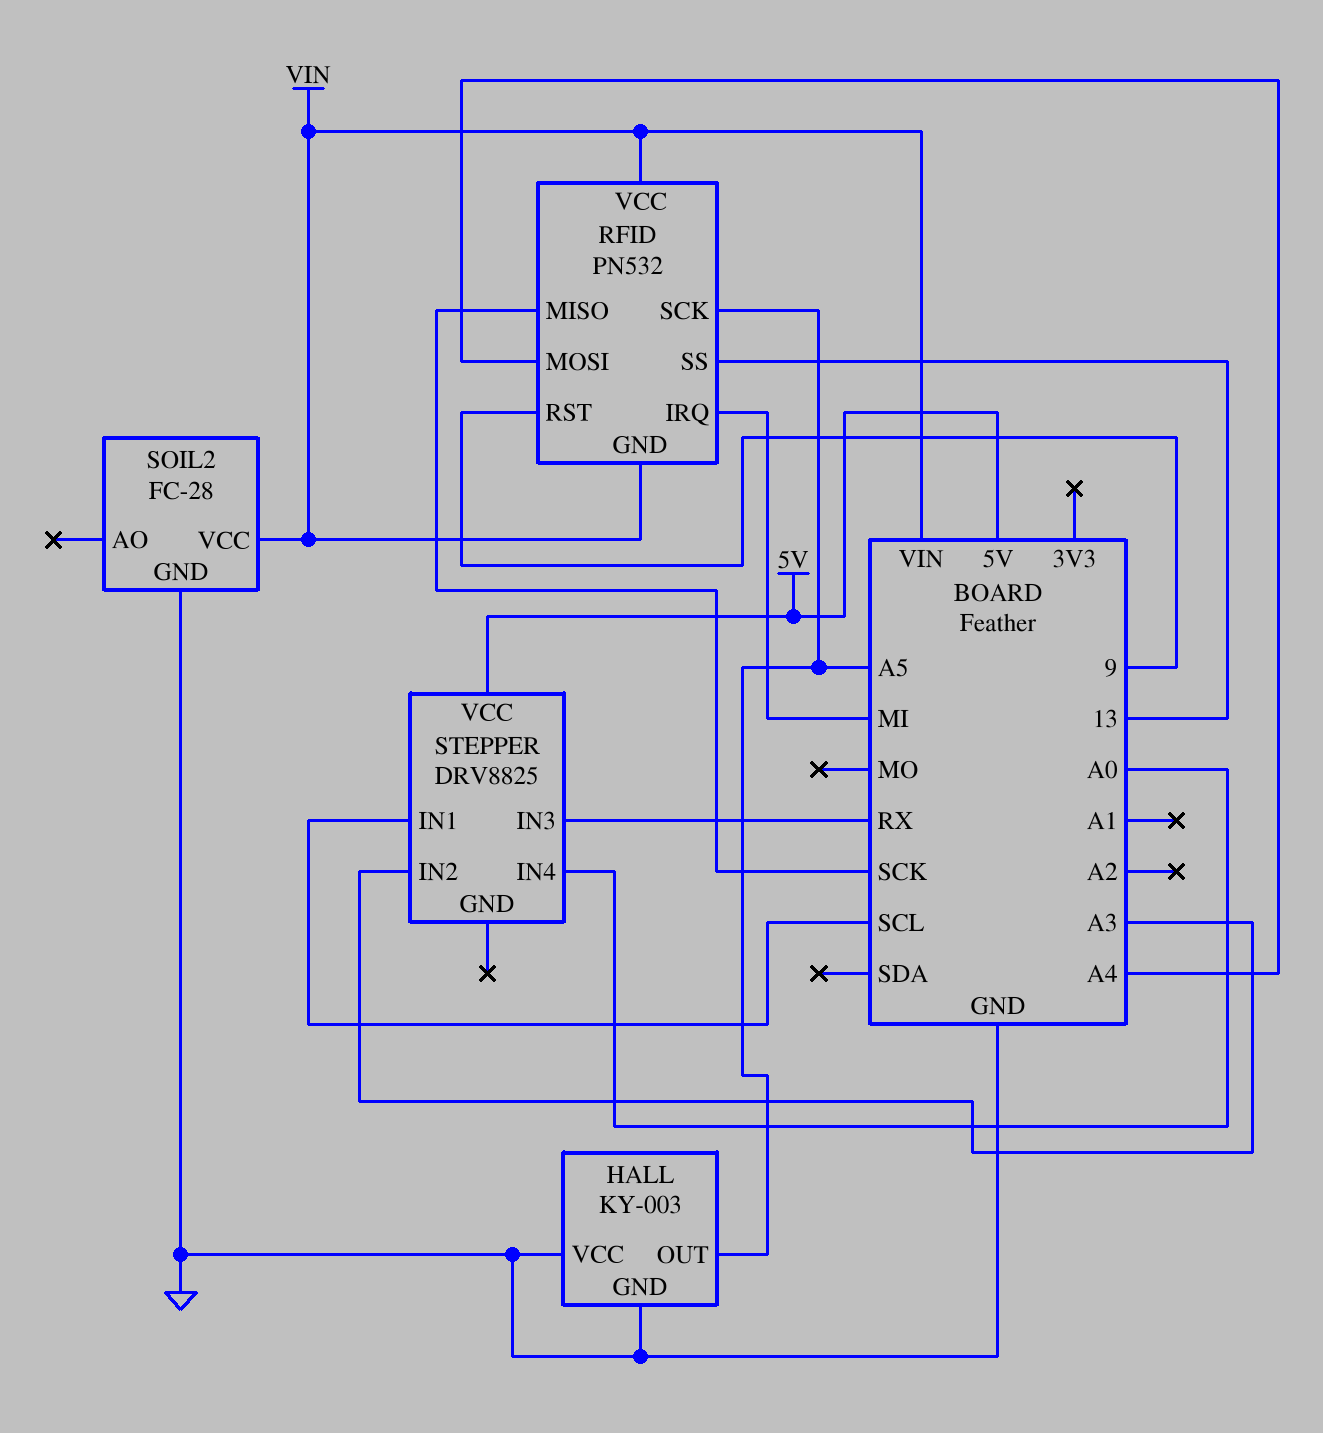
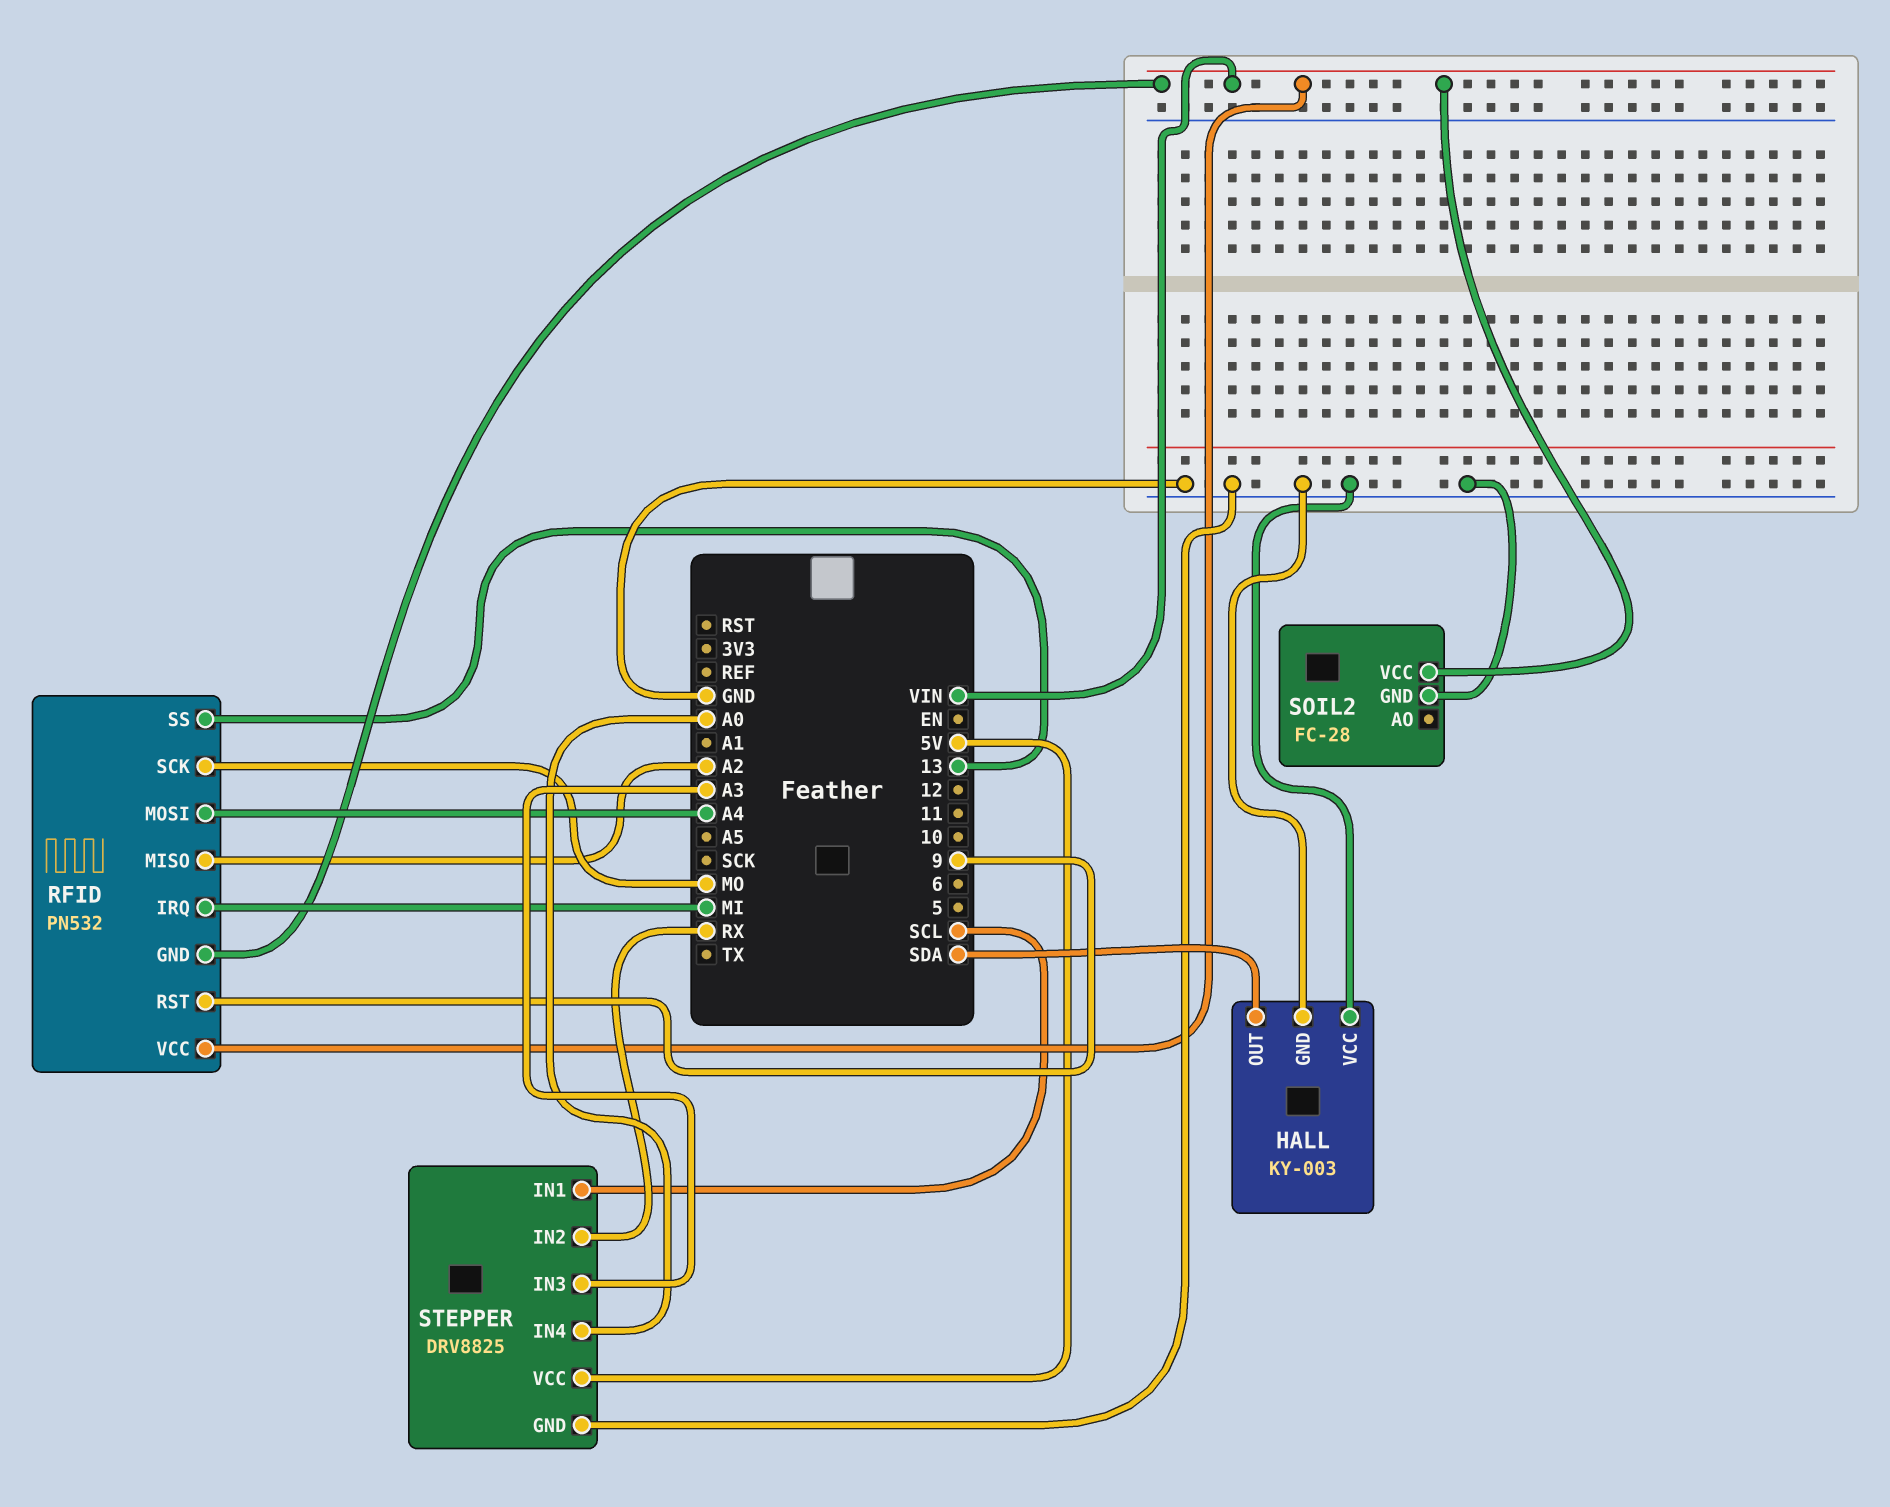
HALL pin OUT: A5 -> SDA
RFID pin MISO: SCK -> A2
RFID pin SCK: A5 -> MO
STEPPER pin GND: none -> GND
STEPPER pin IN2: A3 -> RX
STEPPER pin IN3: RX -> A3

